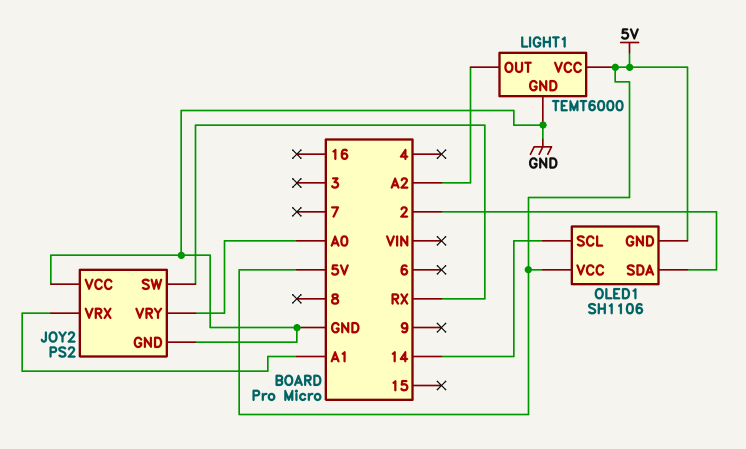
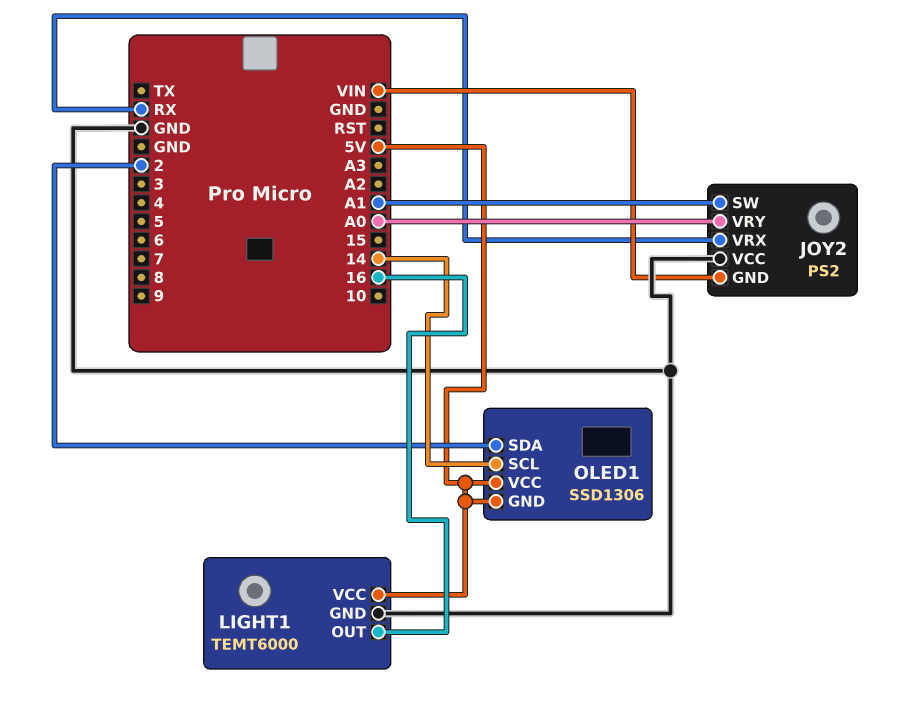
JOY2 pin GND: GND -> VIN
JOY2 pin SW: RX -> A1
JOY2 pin VRX: A1 -> RX
LIGHT1 pin OUT: A2 -> 16
OLED1: SH1106 -> SSD1306

